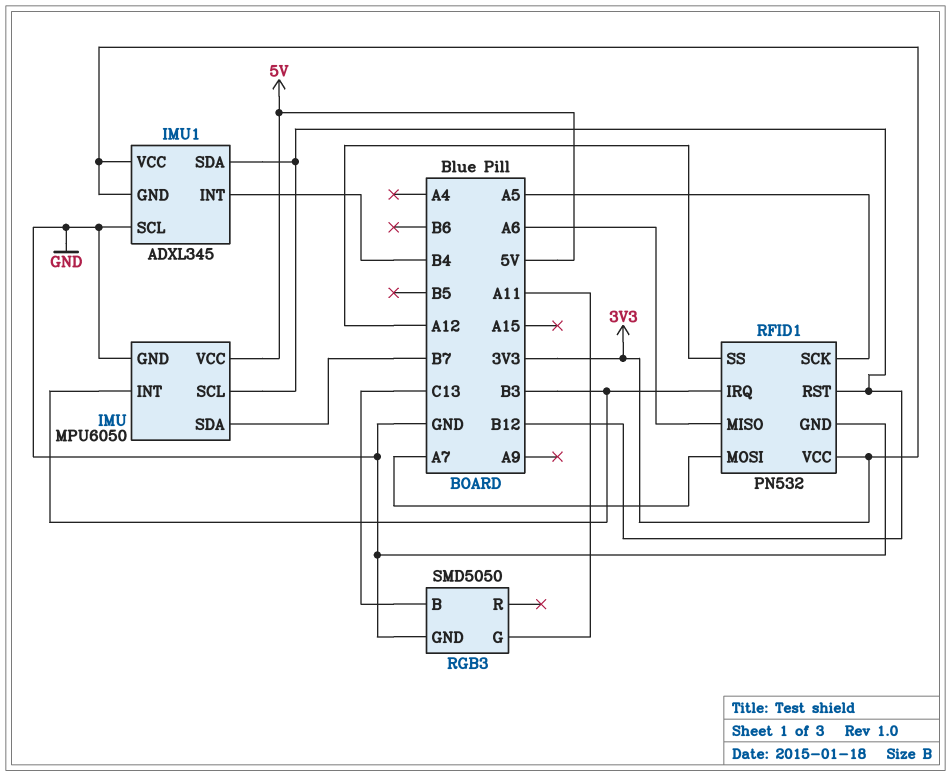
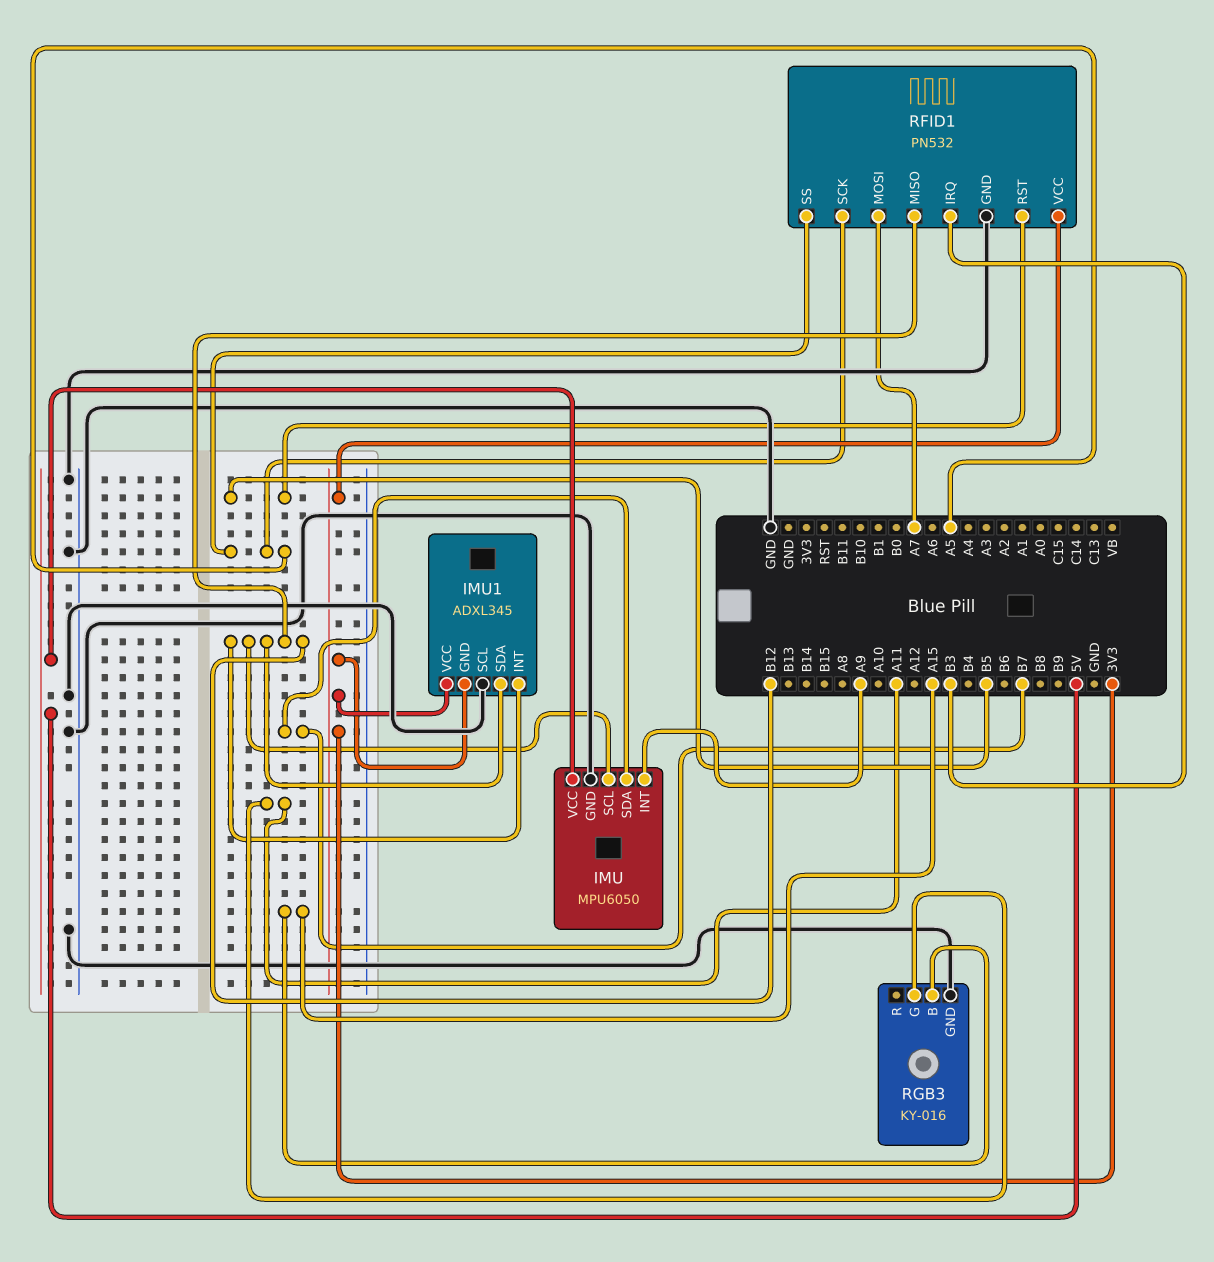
IMU pin INT: B3 -> A9
IMU1 pin INT: B4 -> B12
RFID1 pin MISO: A6 -> B12
RFID1 pin RST: B12 -> B5
RFID1 pin SS: A12 -> A5
RGB3: SMD5050 -> KY-016
RGB3 pin B: C13 -> A15

